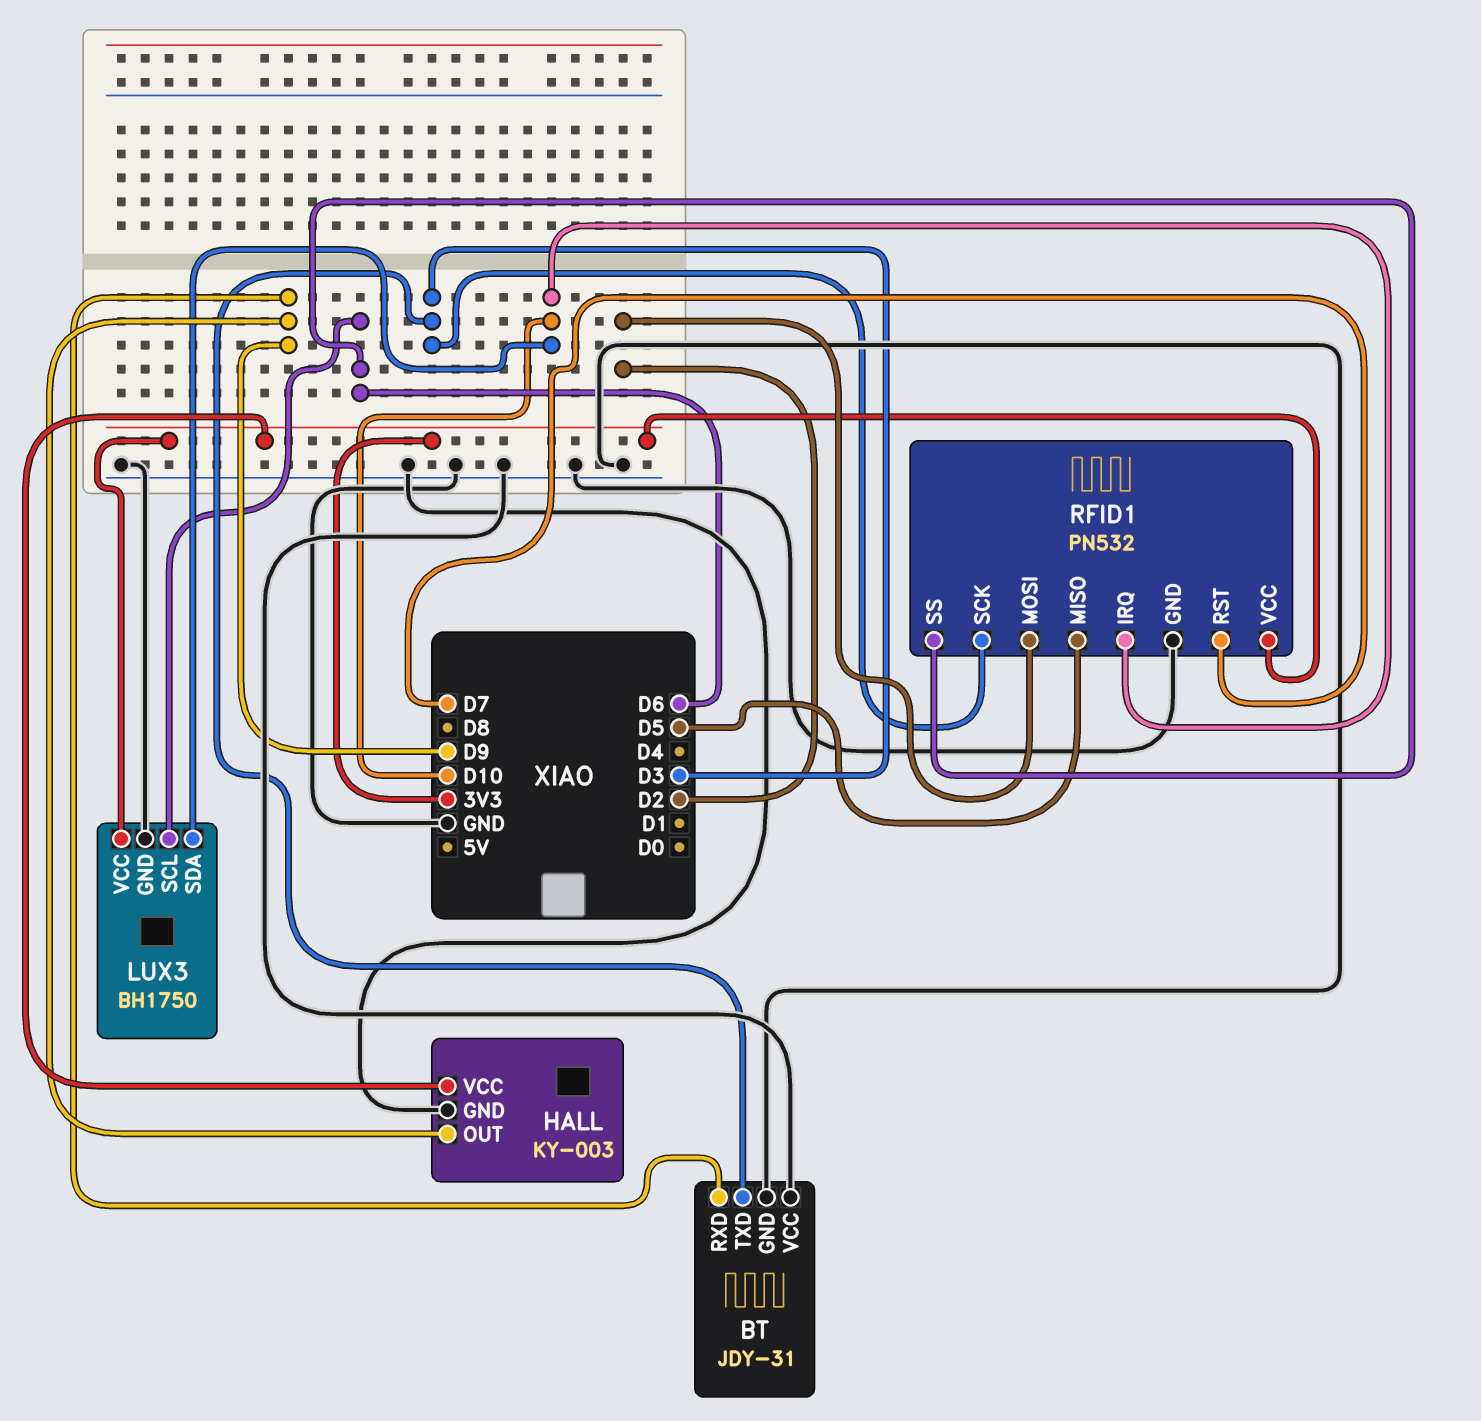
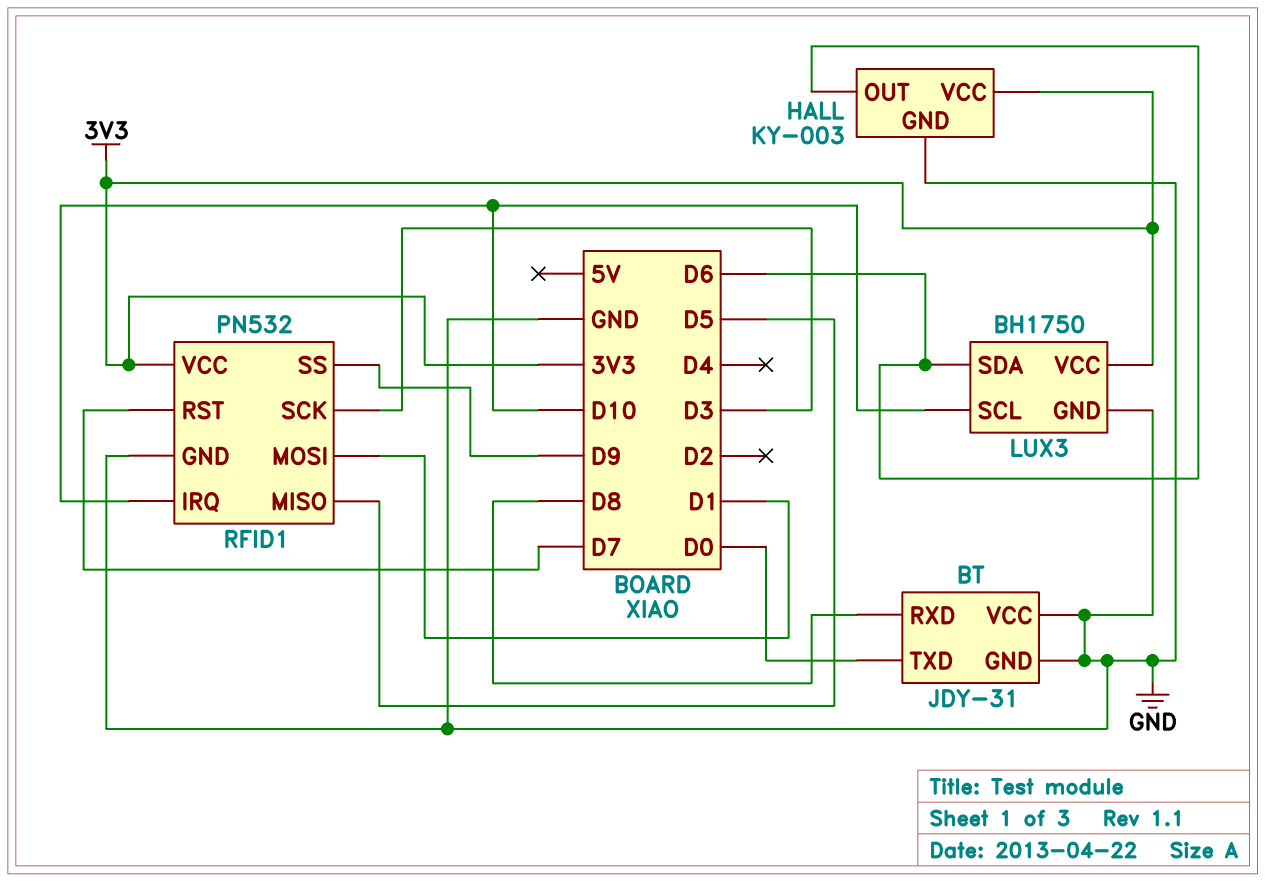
BT pin RXD: D9 -> D8
BT pin TXD: D3 -> D0
HALL pin OUT: D9 -> D6
LUX3 pin SCL: D6 -> D10
LUX3 pin SDA: D10 -> D6
RFID1 pin MOSI: D2 -> D1
RFID1 pin SS: D6 -> D9

